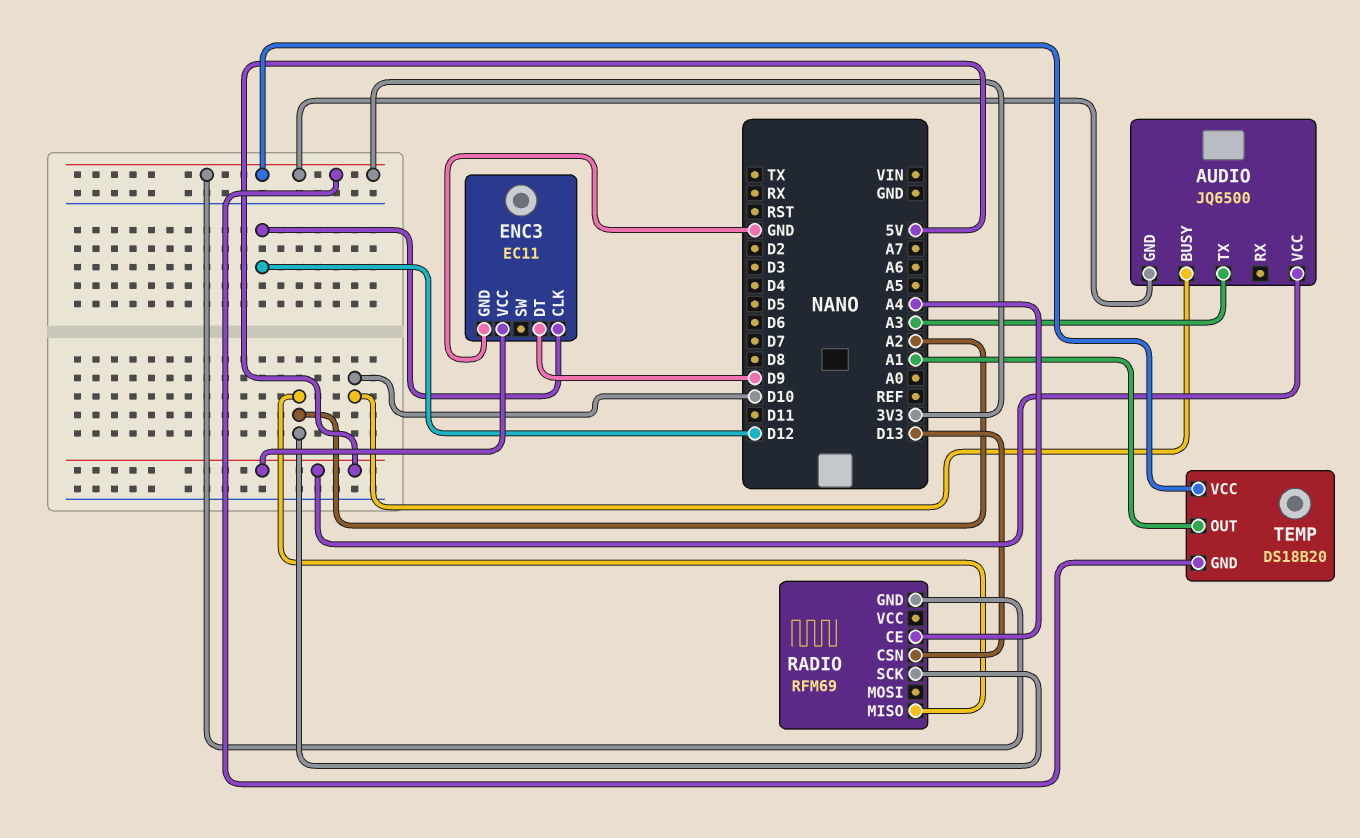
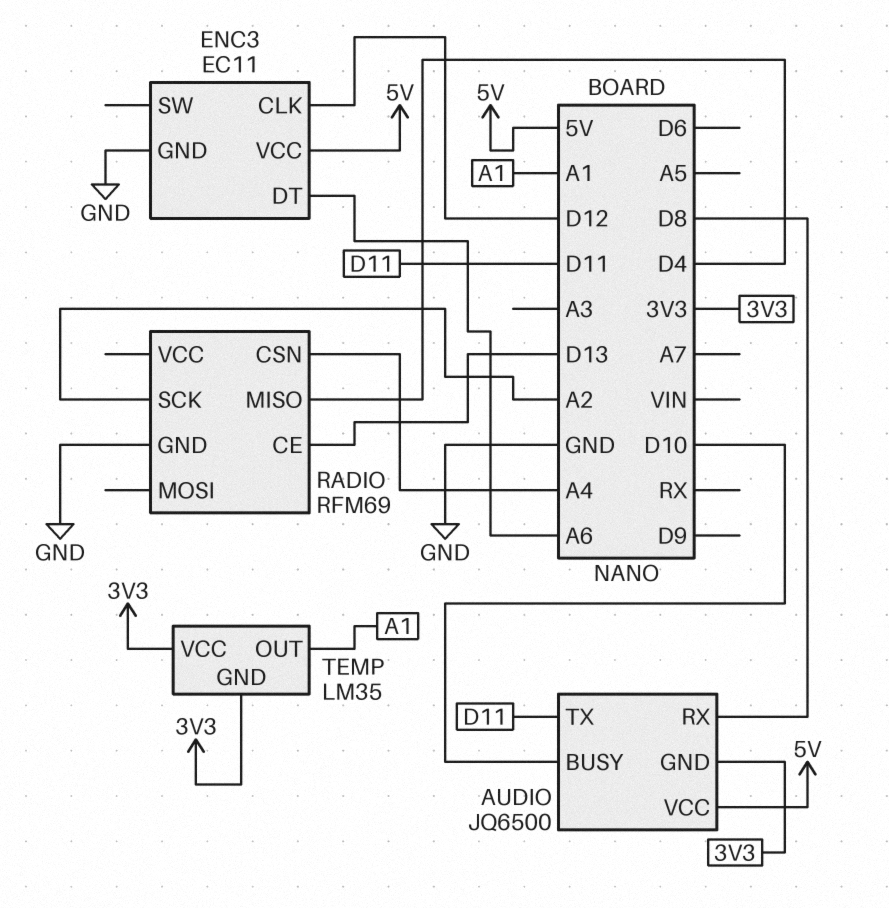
AUDIO pin RX: none -> D8
AUDIO pin TX: A3 -> D11
ENC3 pin DT: D9 -> A6
RADIO pin CE: A4 -> D13
RADIO pin CSN: D13 -> A4
RADIO pin GND: 3V3 -> GND
RADIO pin MISO: A2 -> D4
TEMP: DS18B20 -> LM35

